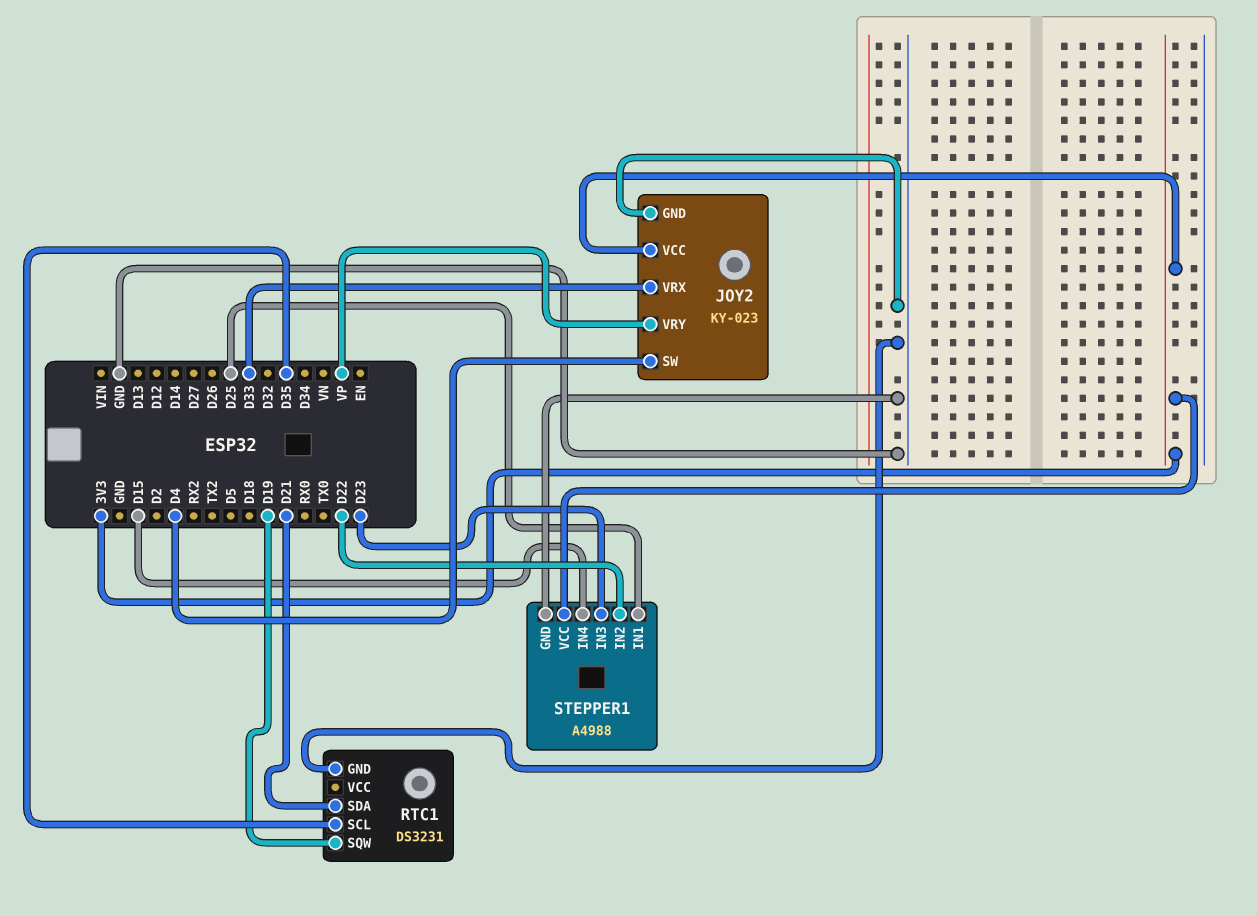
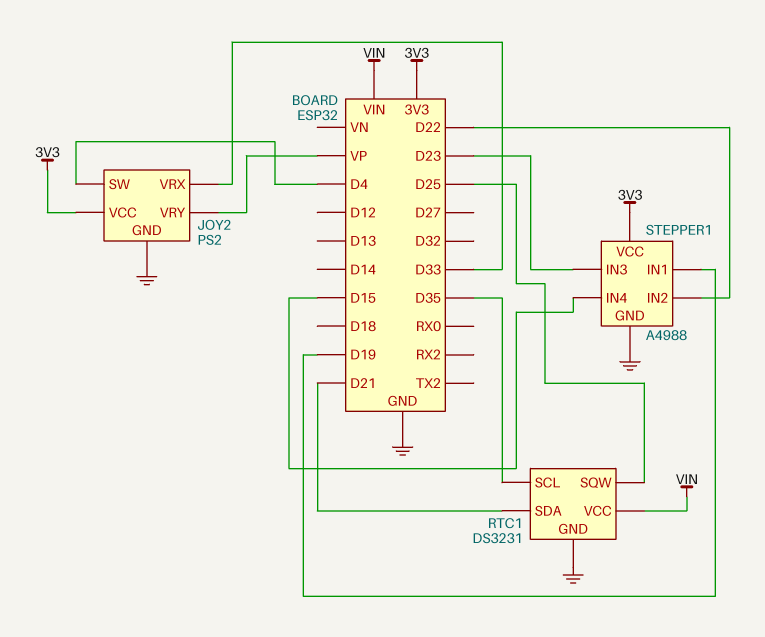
JOY2: KY-023 -> PS2
RTC1 pin SQW: D19 -> D25
RTC1 pin VCC: none -> VIN
STEPPER1 pin IN1: D25 -> D19

